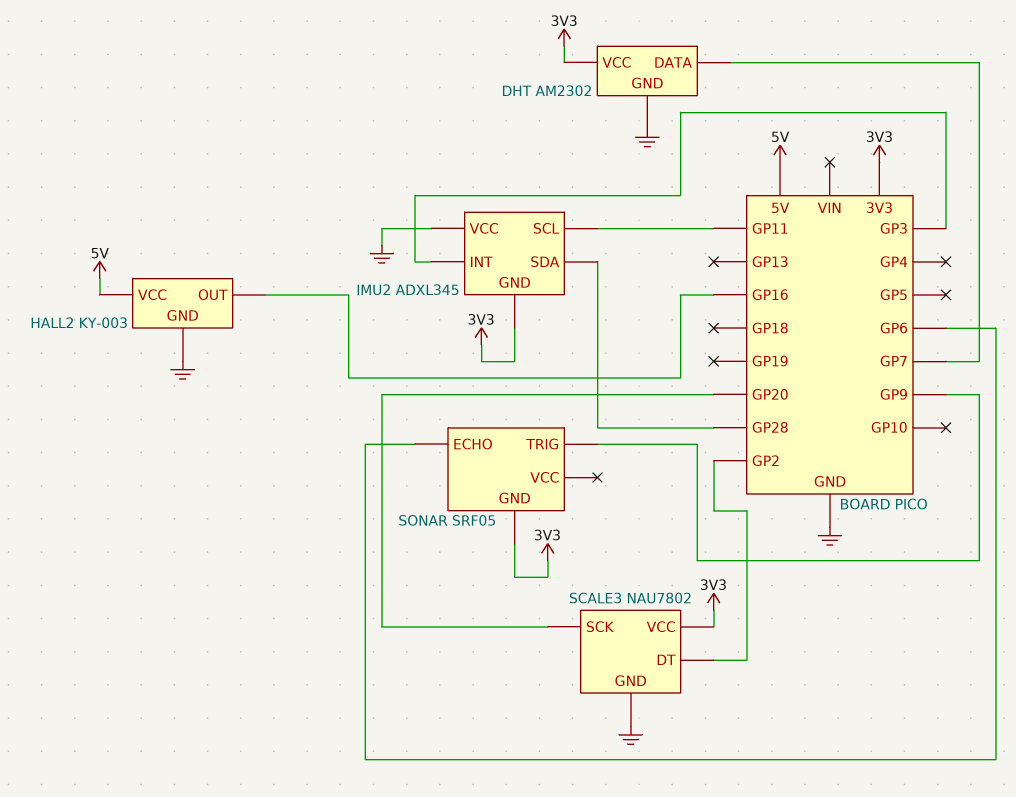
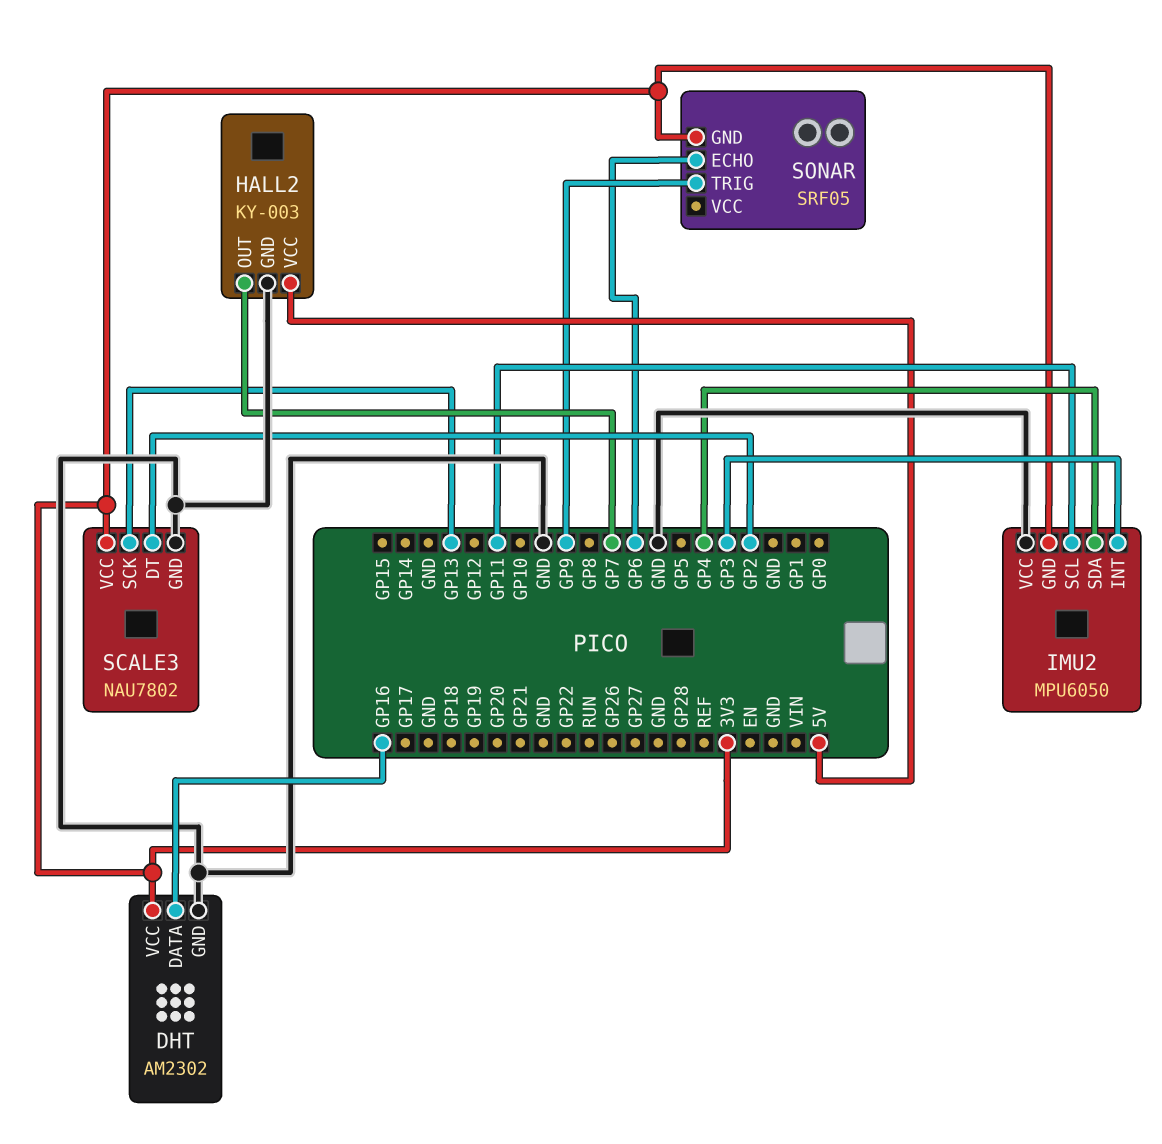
DHT pin DATA: GP7 -> GP16
HALL2 pin OUT: GP16 -> GP7
IMU2: ADXL345 -> MPU6050
IMU2 pin SDA: GP28 -> GP4
SCALE3 pin SCK: GP20 -> GP13

